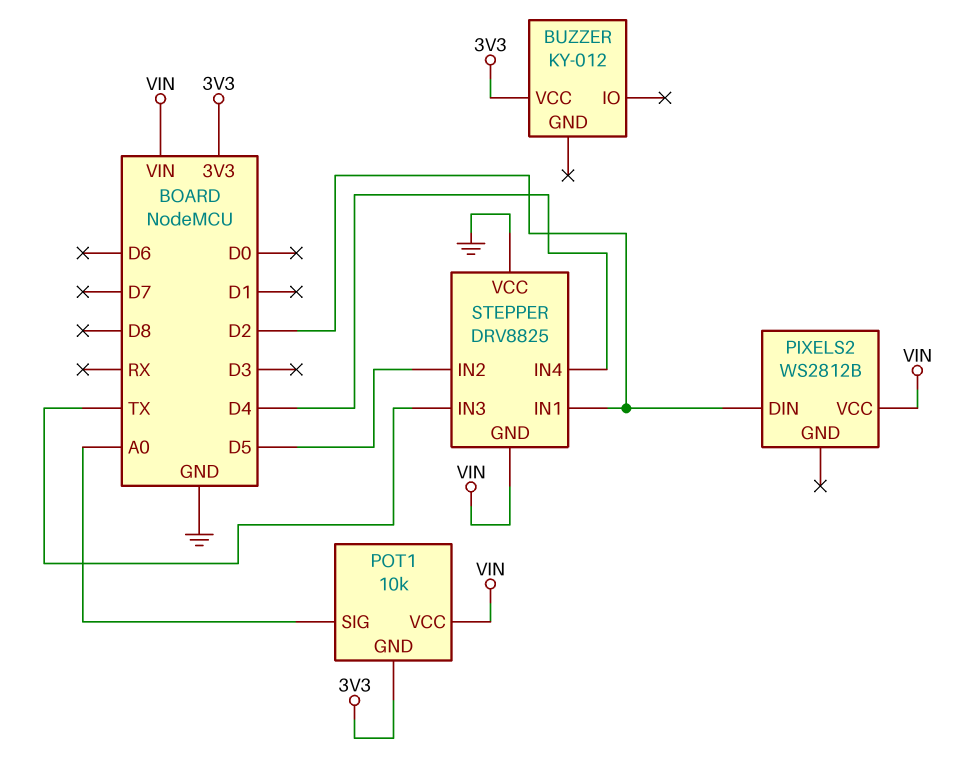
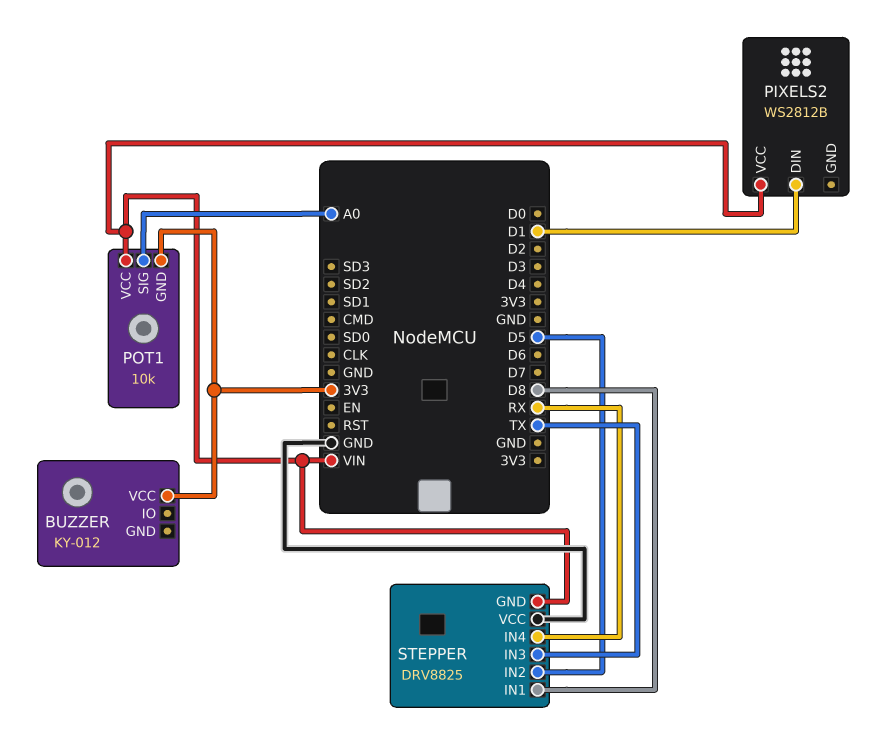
PIXELS2 pin DIN: D2 -> D1
STEPPER pin IN1: D2 -> D8
STEPPER pin IN4: D4 -> RX

